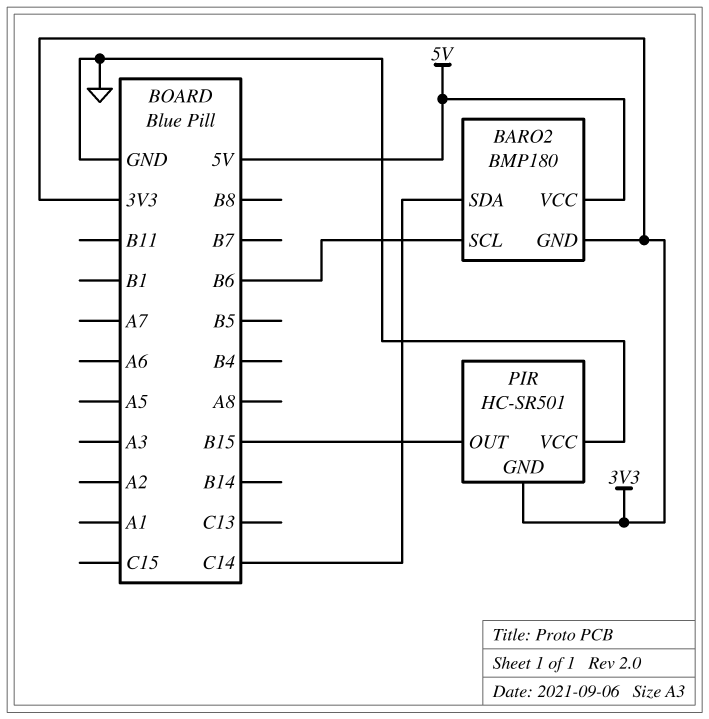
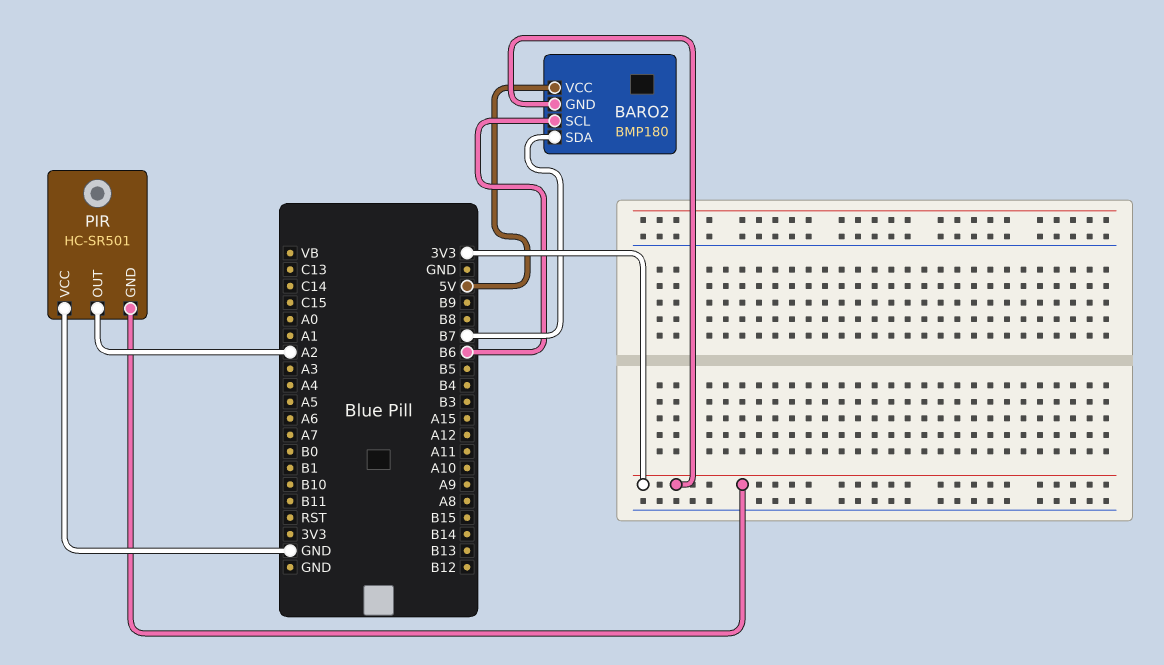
BARO2 pin SDA: C14 -> B7
PIR pin OUT: B15 -> A2

